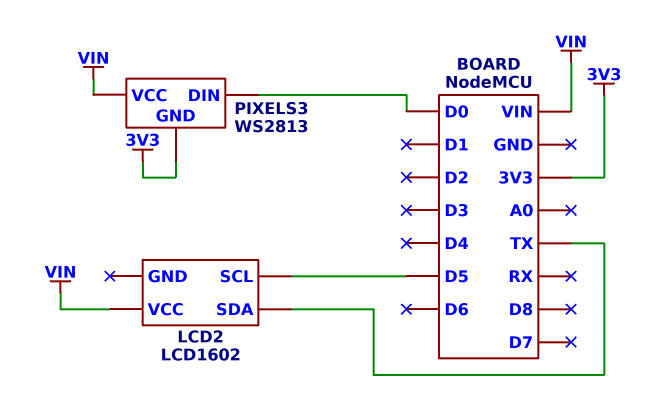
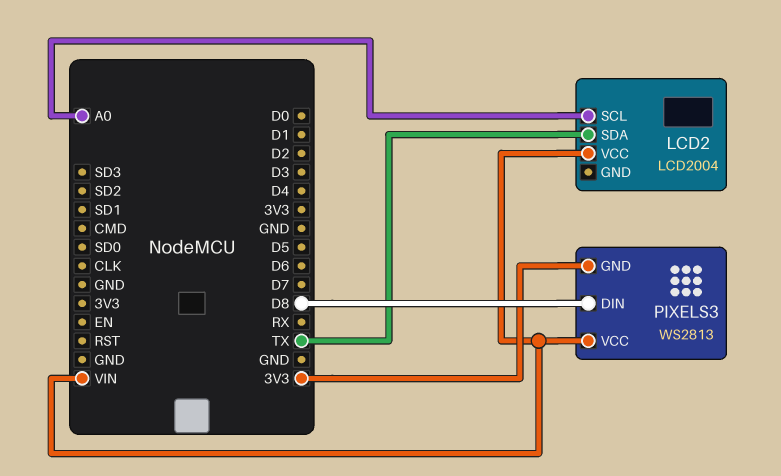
LCD2: LCD1602 -> LCD2004
LCD2 pin SCL: D5 -> A0
PIXELS3 pin DIN: D0 -> D8

